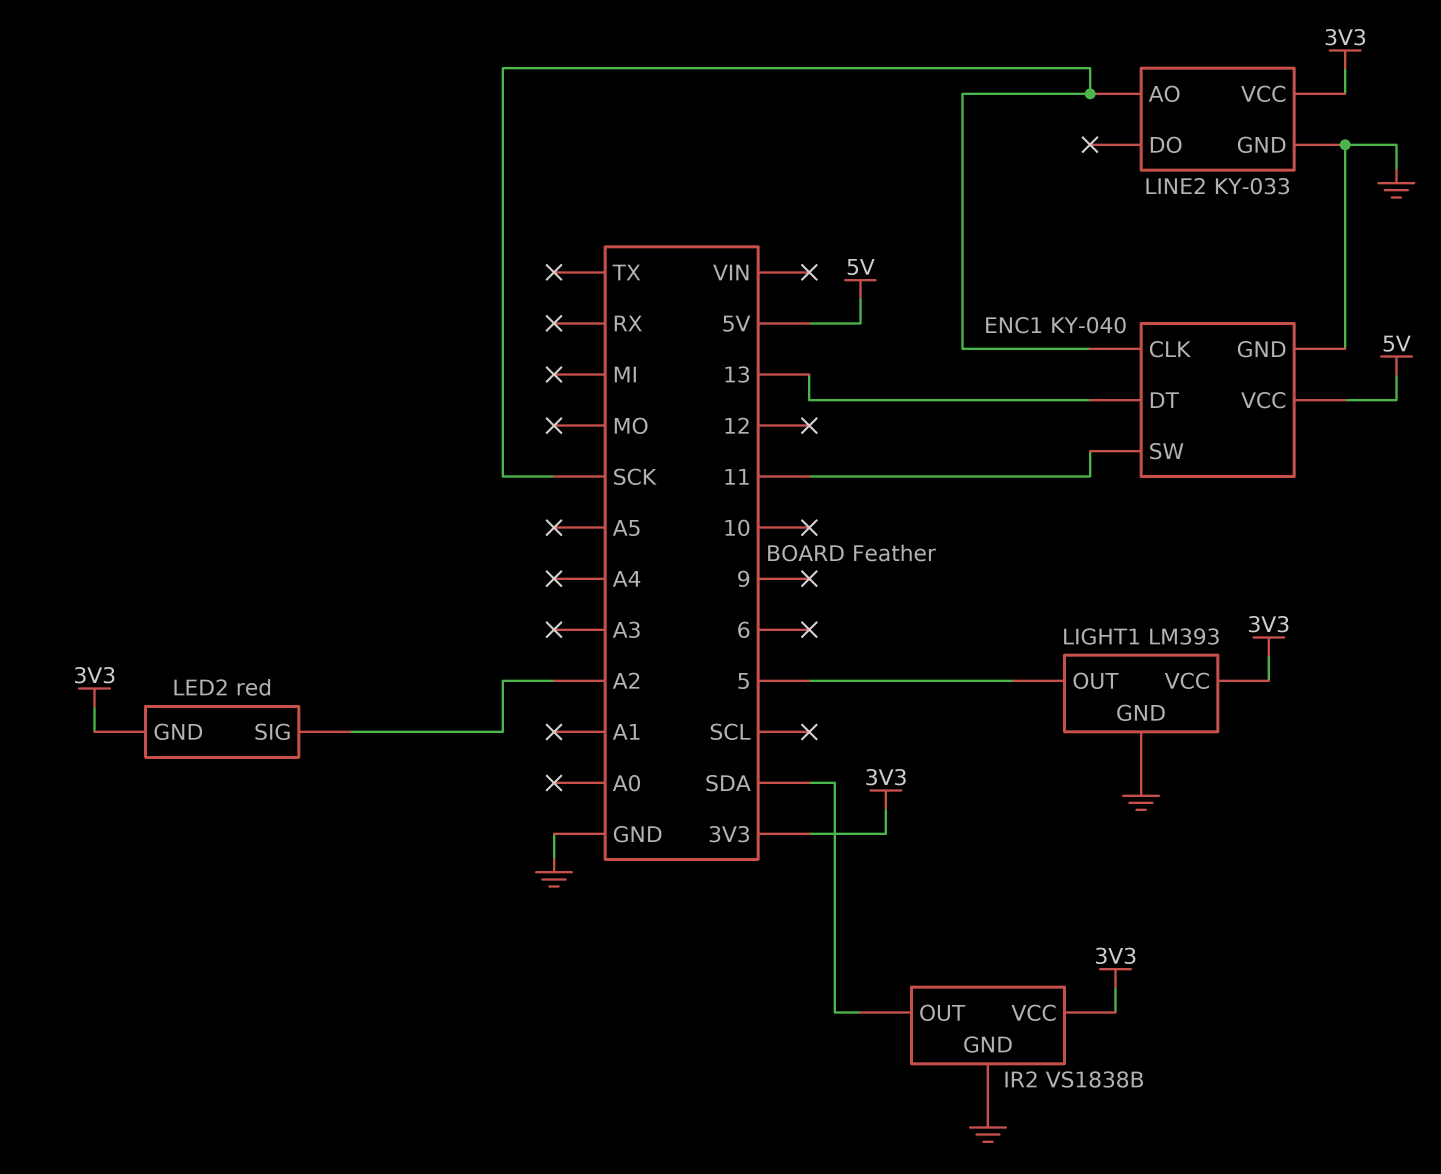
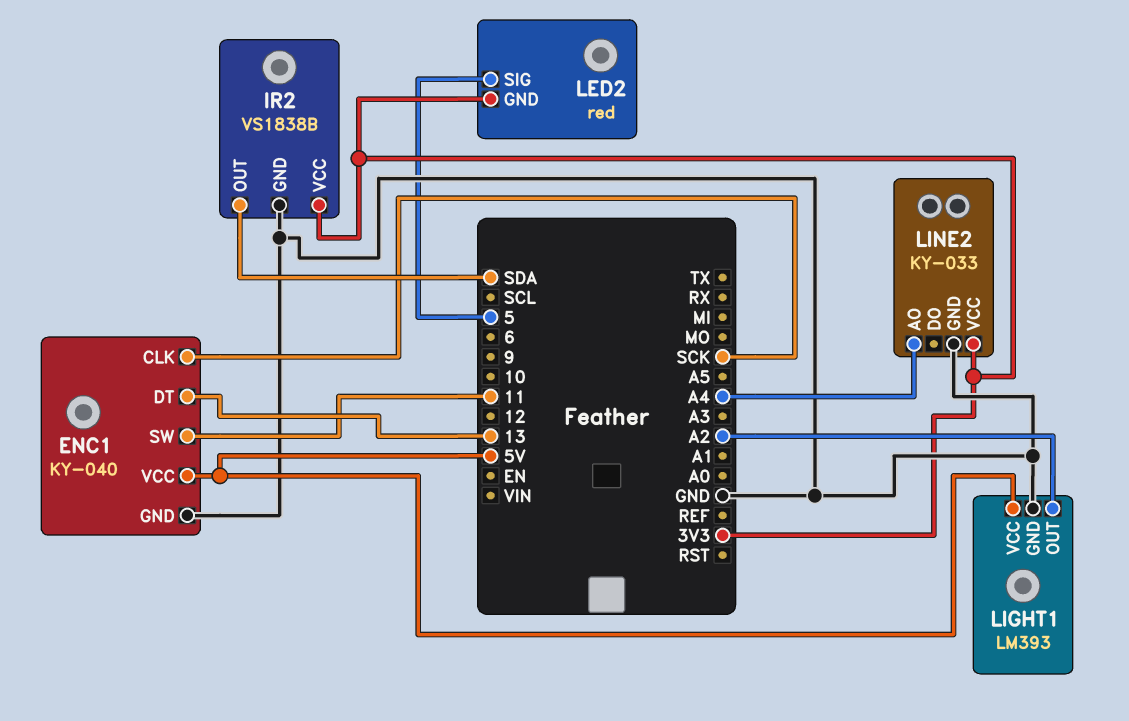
LED2 pin SIG: A2 -> 5
LIGHT1 pin OUT: 5 -> A2
LIGHT1 pin VCC: 3V3 -> 5V
LINE2 pin AO: SCK -> A4

